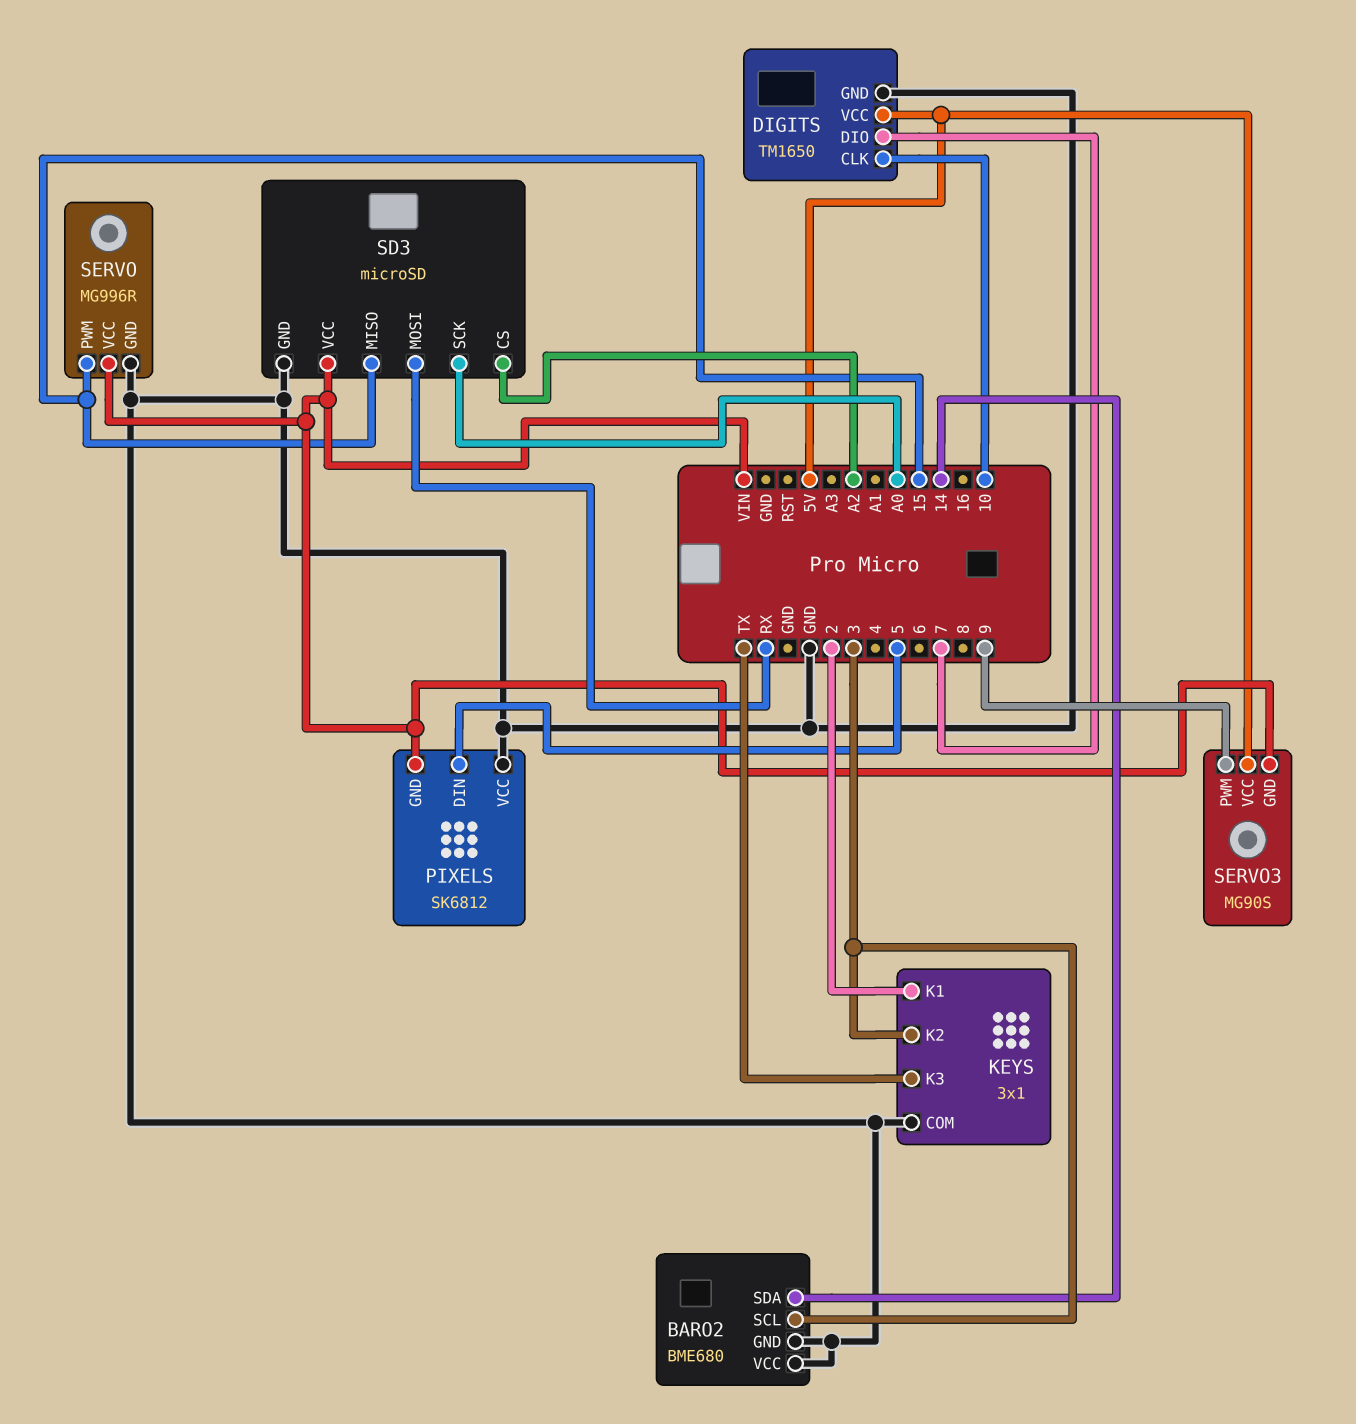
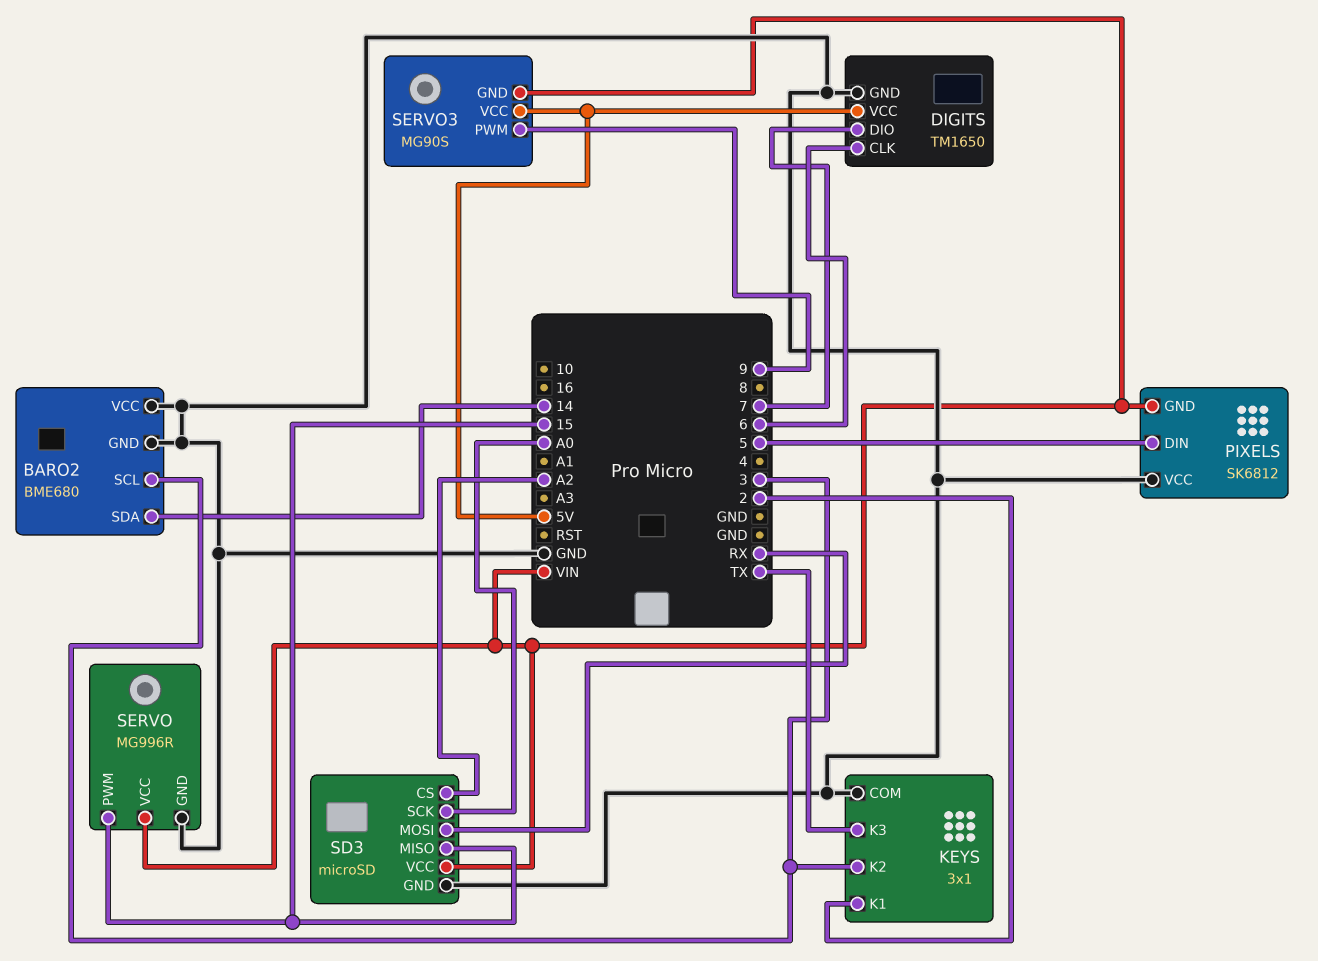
DIGITS pin CLK: 10 -> 6

